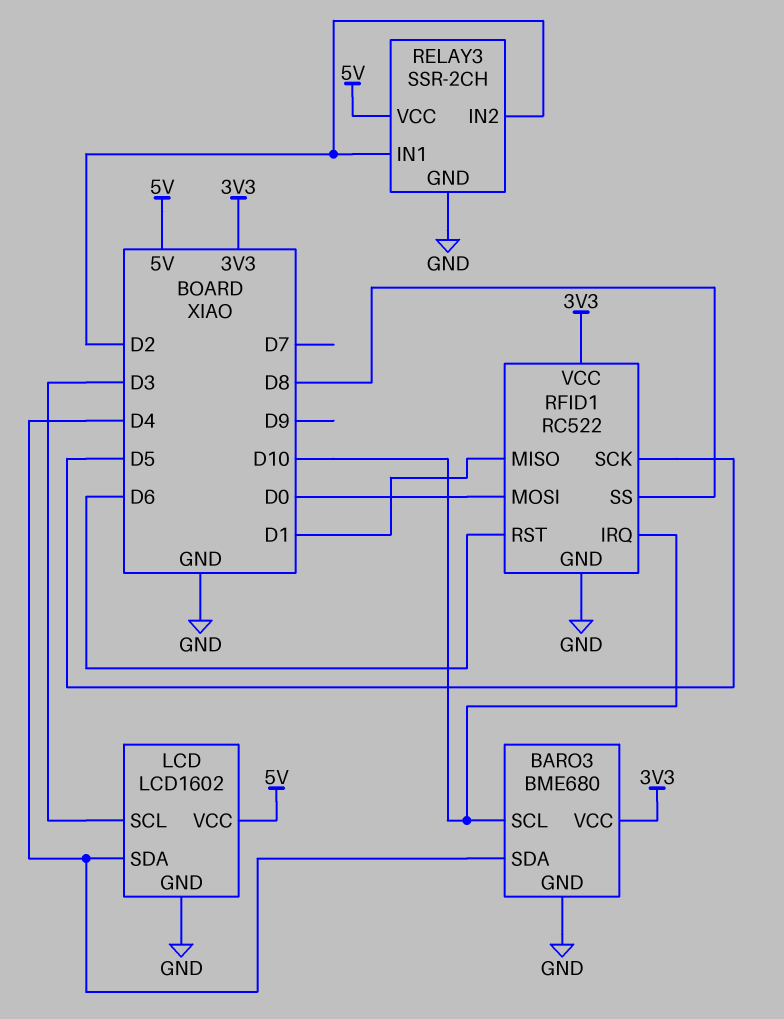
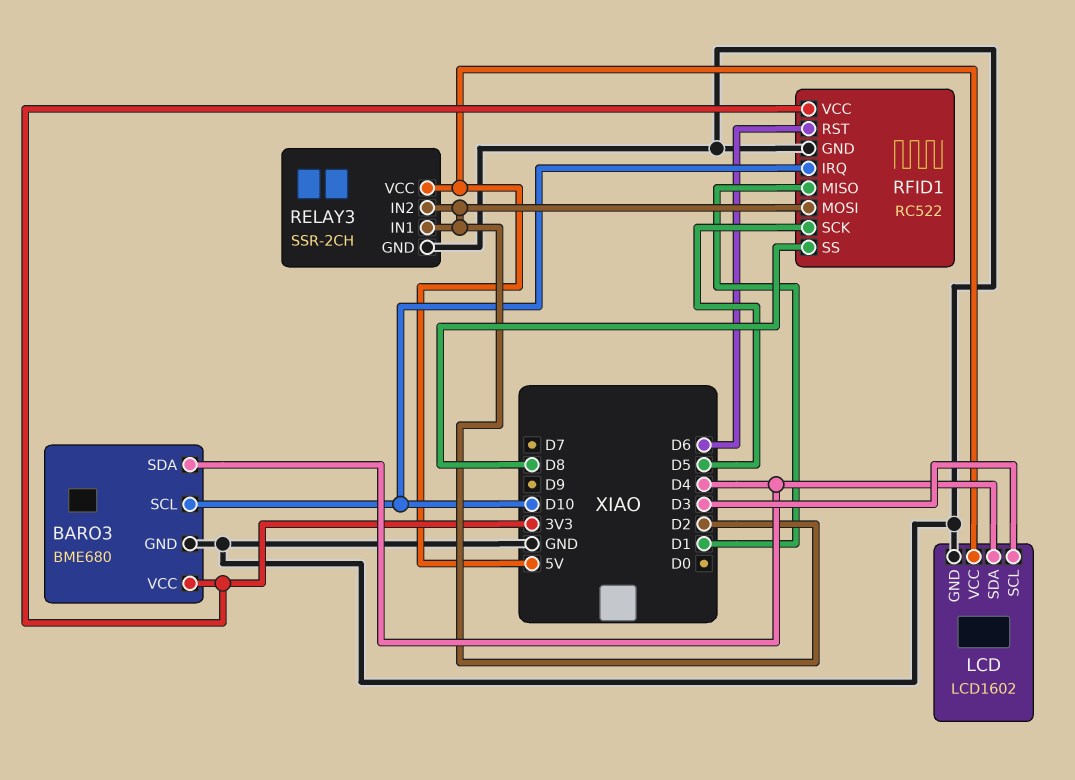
RFID1 pin MOSI: D0 -> D2

